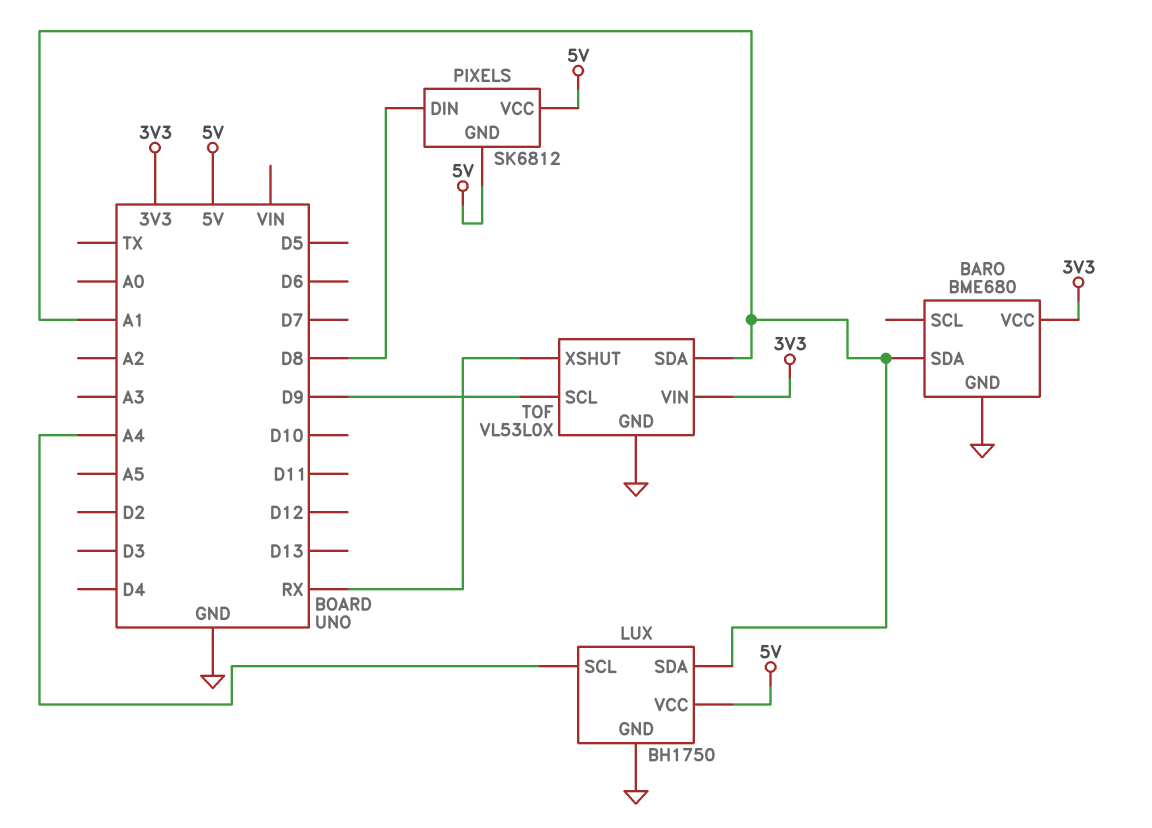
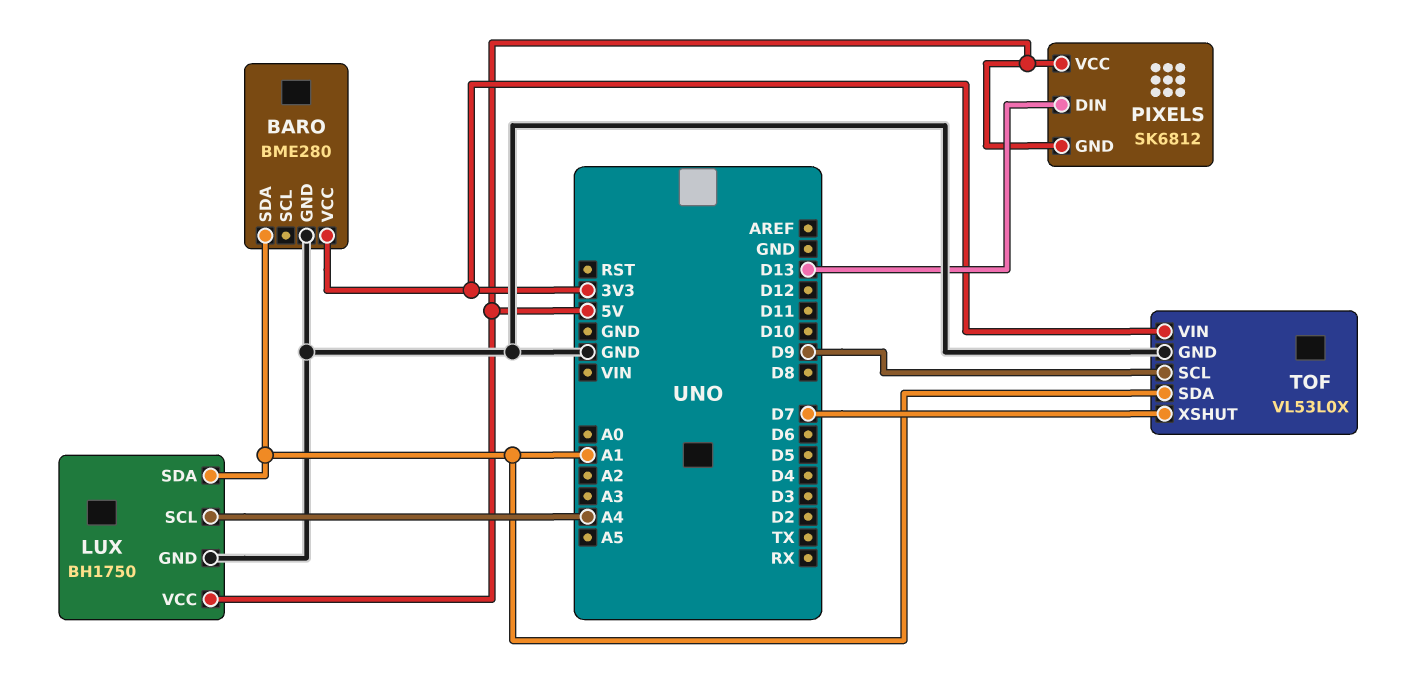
BARO: BME680 -> BME280
PIXELS pin DIN: D8 -> D13
TOF pin XSHUT: RX -> D7

